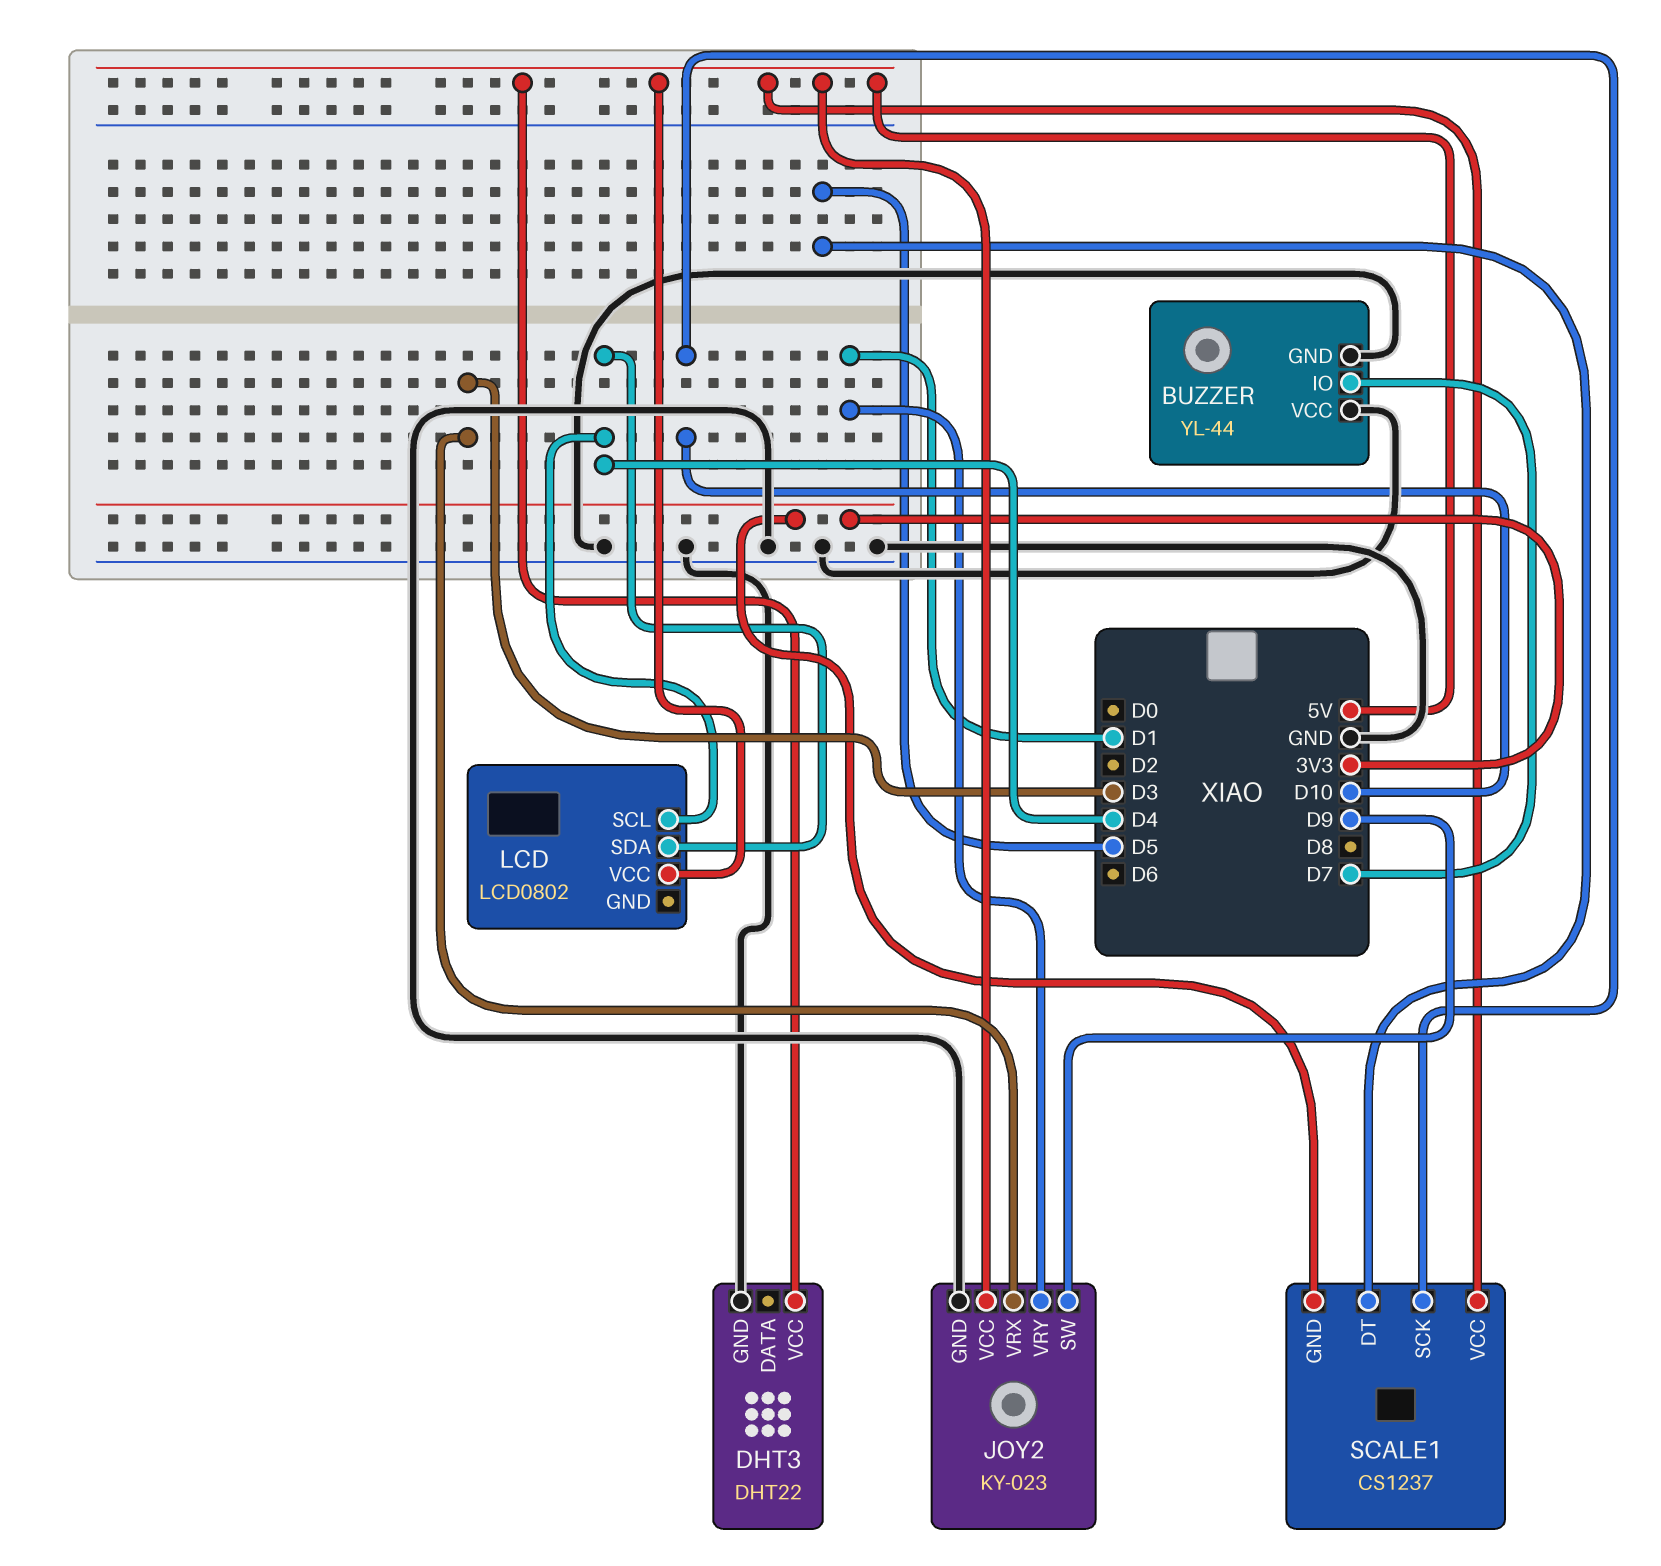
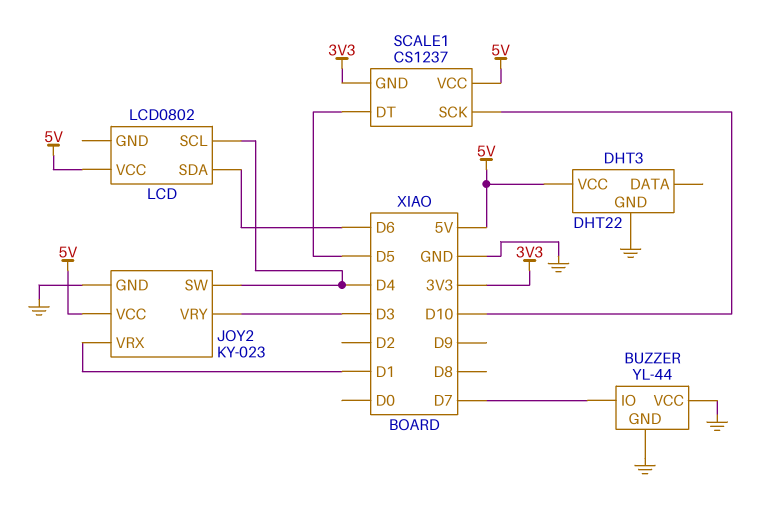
JOY2 pin SW: D9 -> D4
JOY2 pin VRX: D3 -> D1
JOY2 pin VRY: D1 -> D3
LCD pin SDA: D4 -> D6

